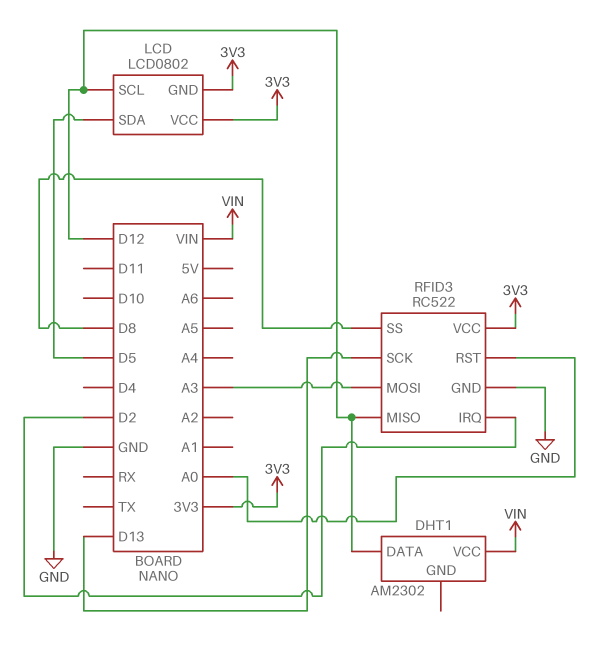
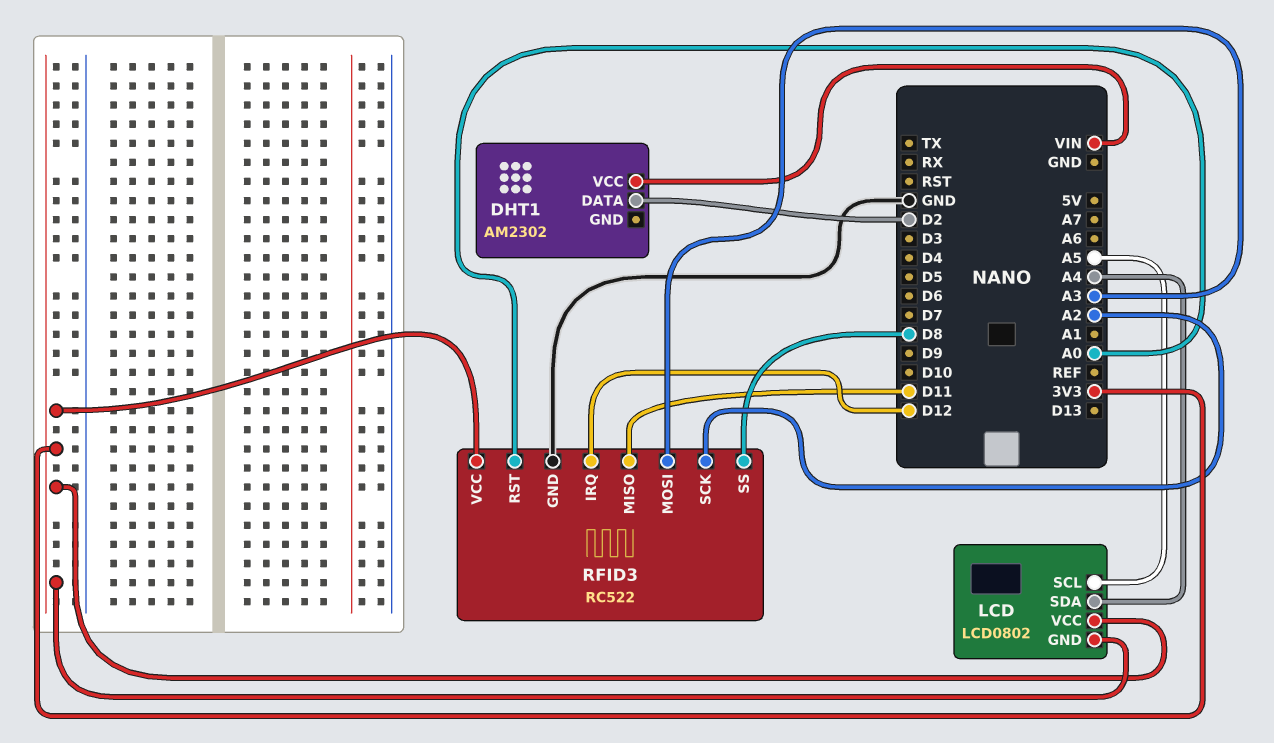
DHT1 pin DATA: D12 -> D2
LCD pin SCL: D12 -> A5
LCD pin SDA: D5 -> A4
RFID3 pin IRQ: D2 -> D12
RFID3 pin MISO: D12 -> D11
RFID3 pin SCK: D13 -> A2

